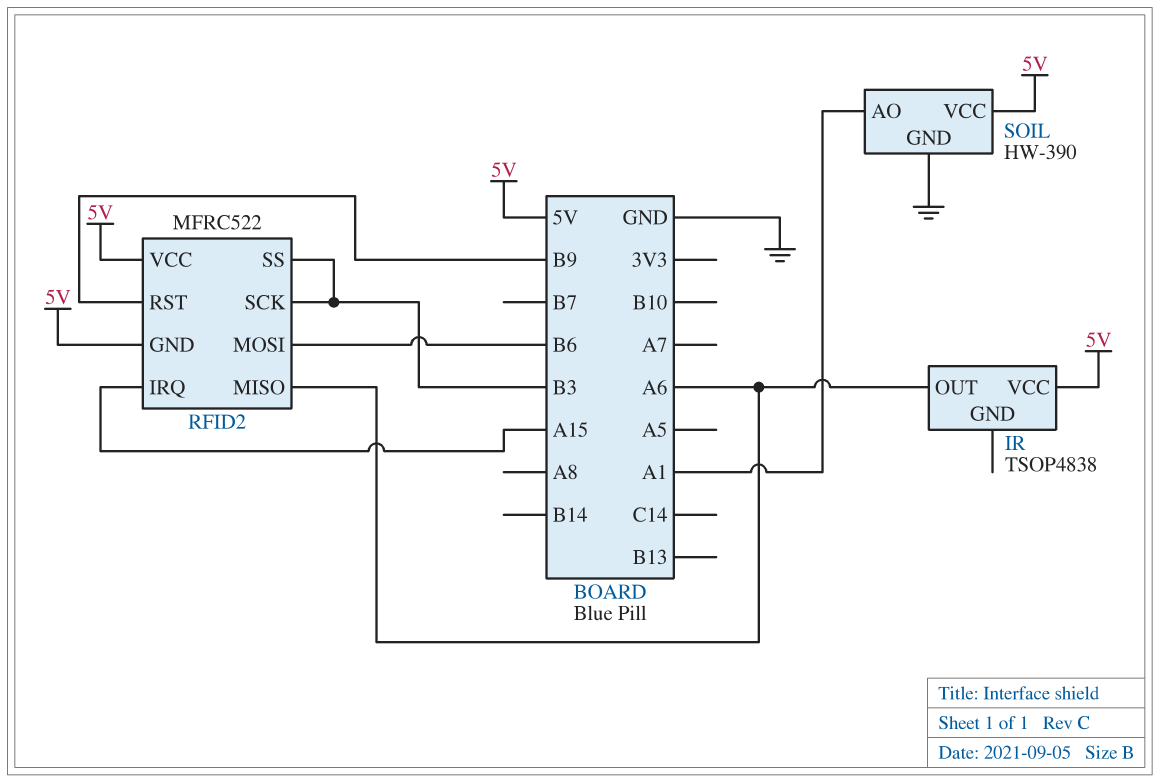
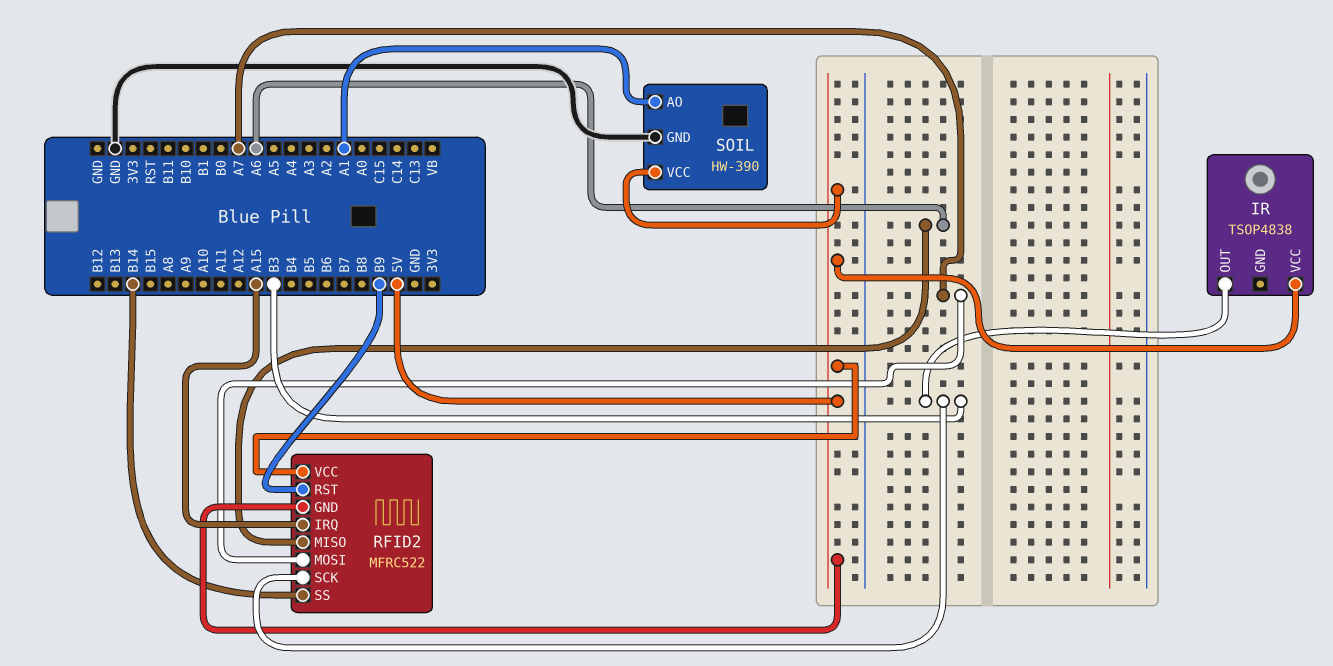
IR pin OUT: A6 -> B3
RFID2 pin MOSI: B6 -> A7
RFID2 pin SS: B3 -> B14

